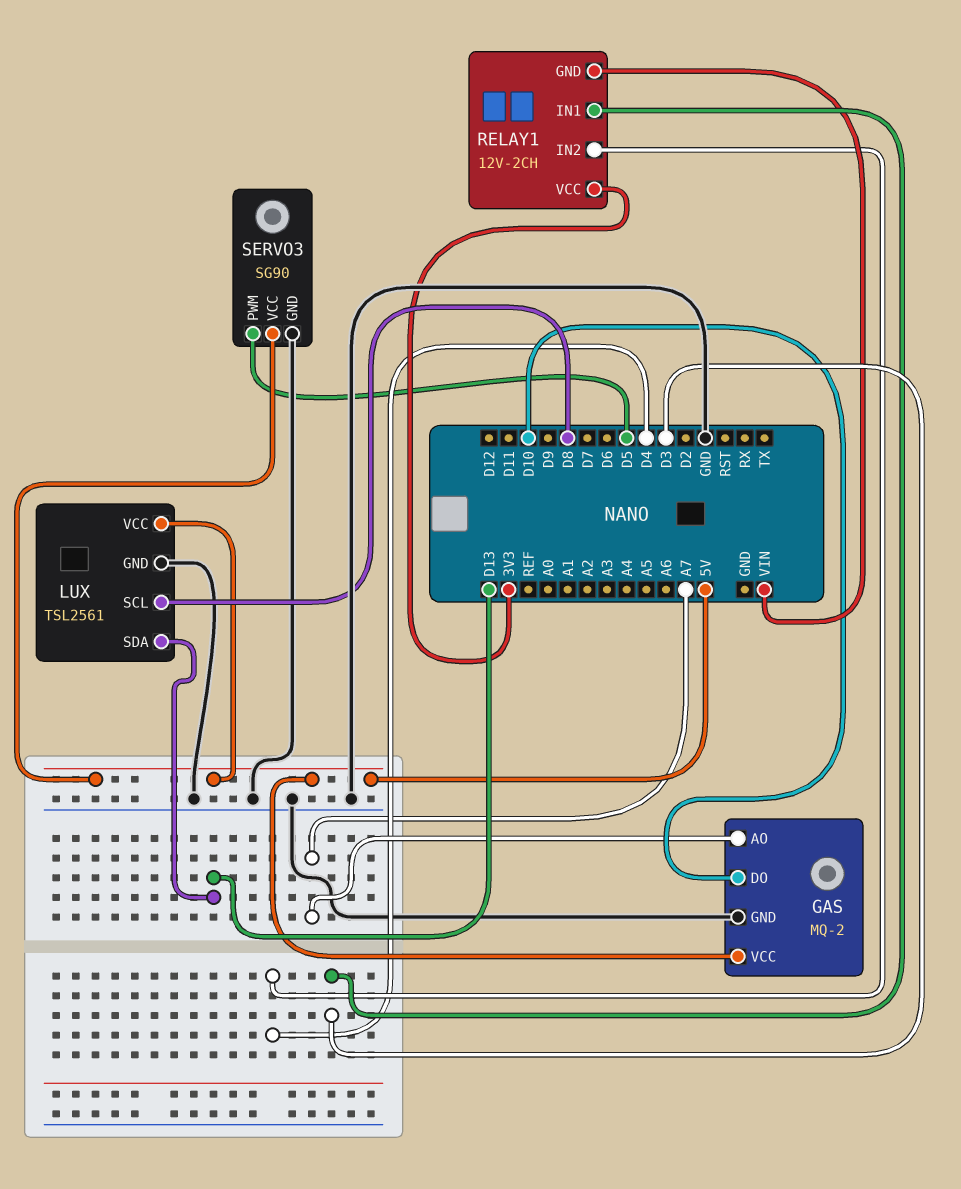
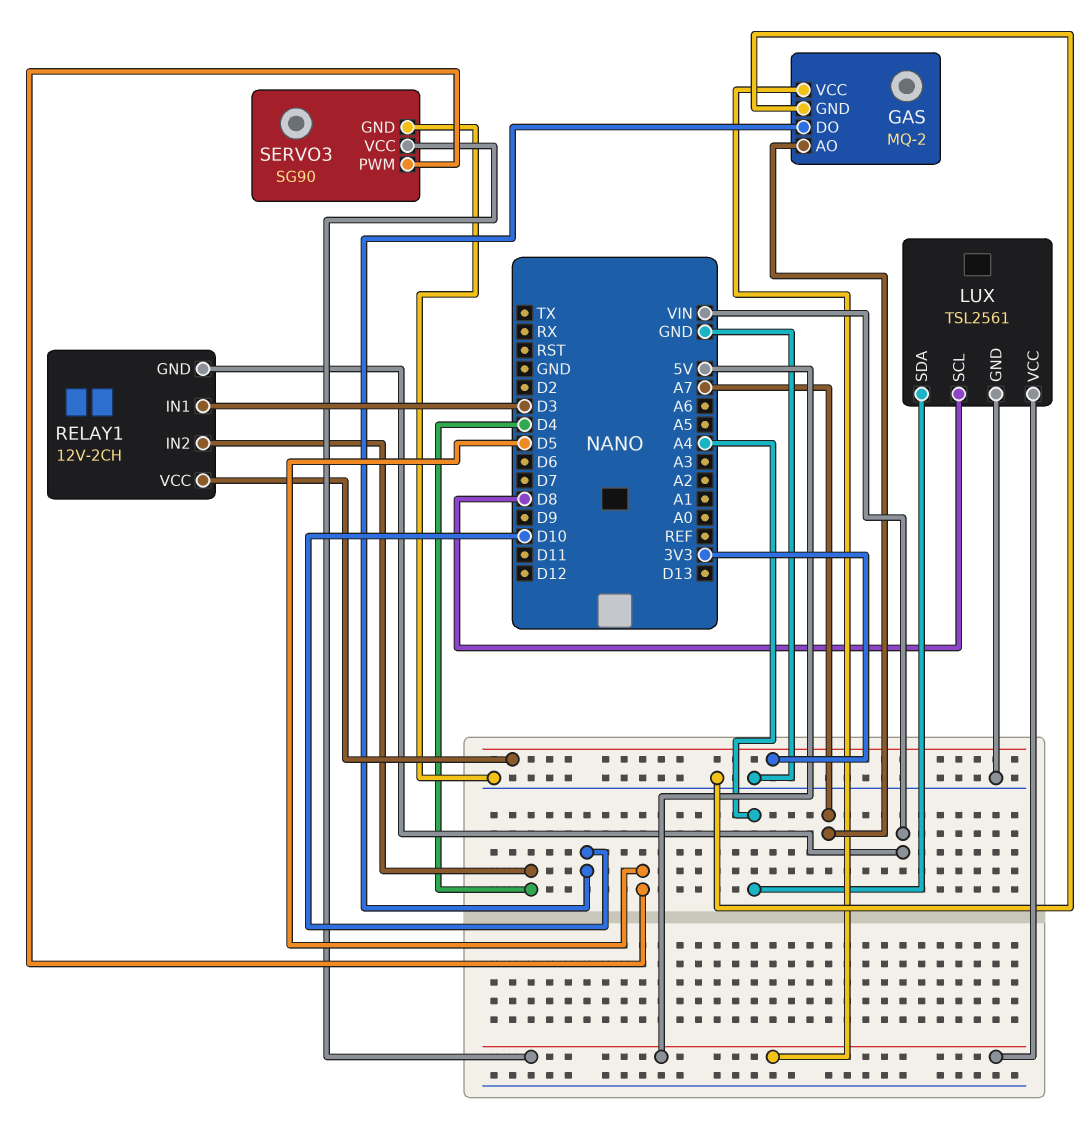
LUX pin SDA: D13 -> A4

